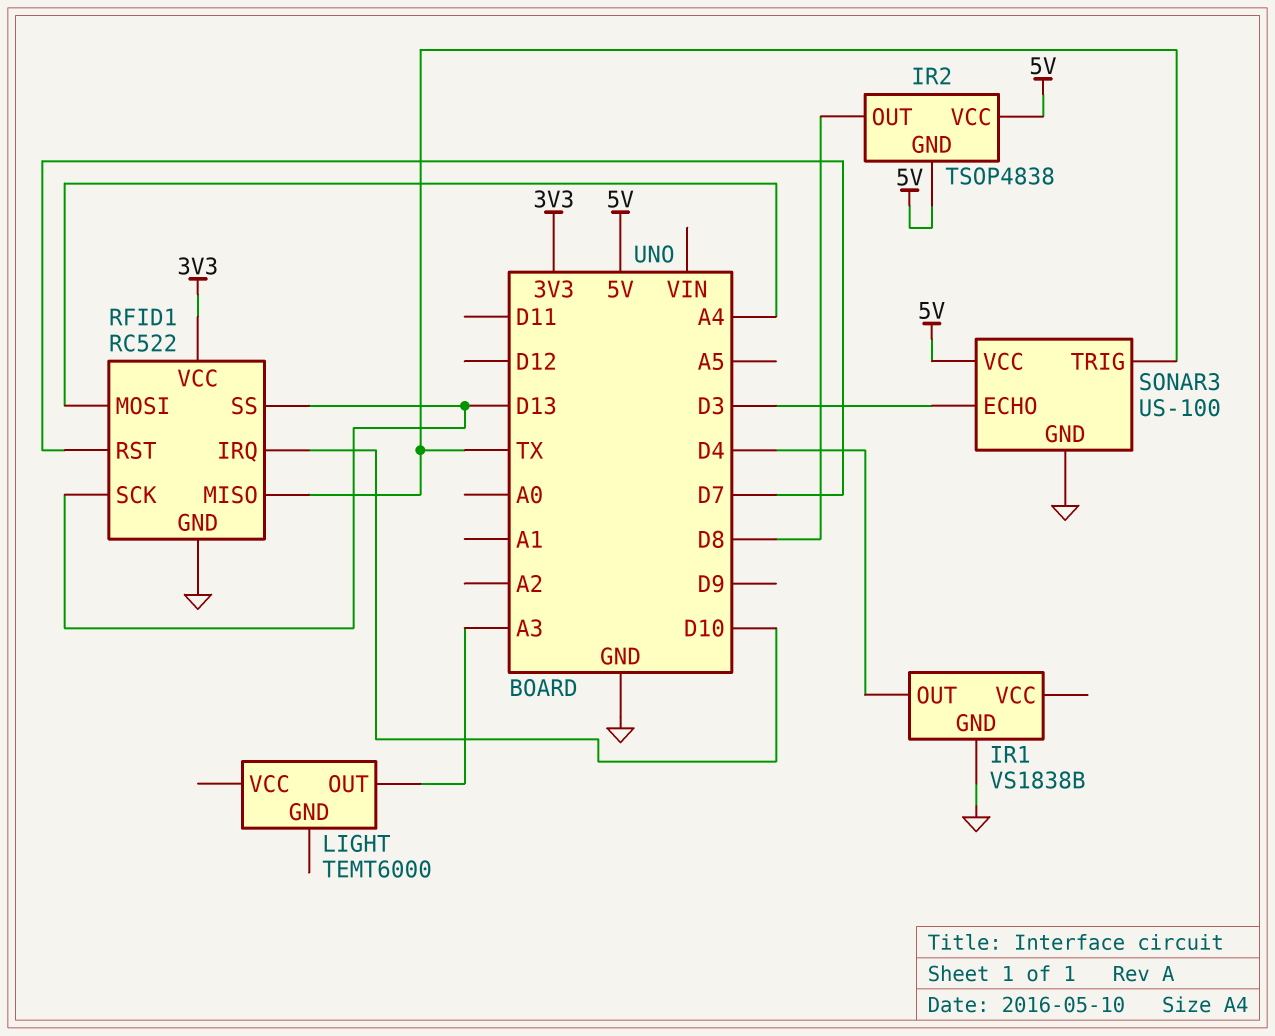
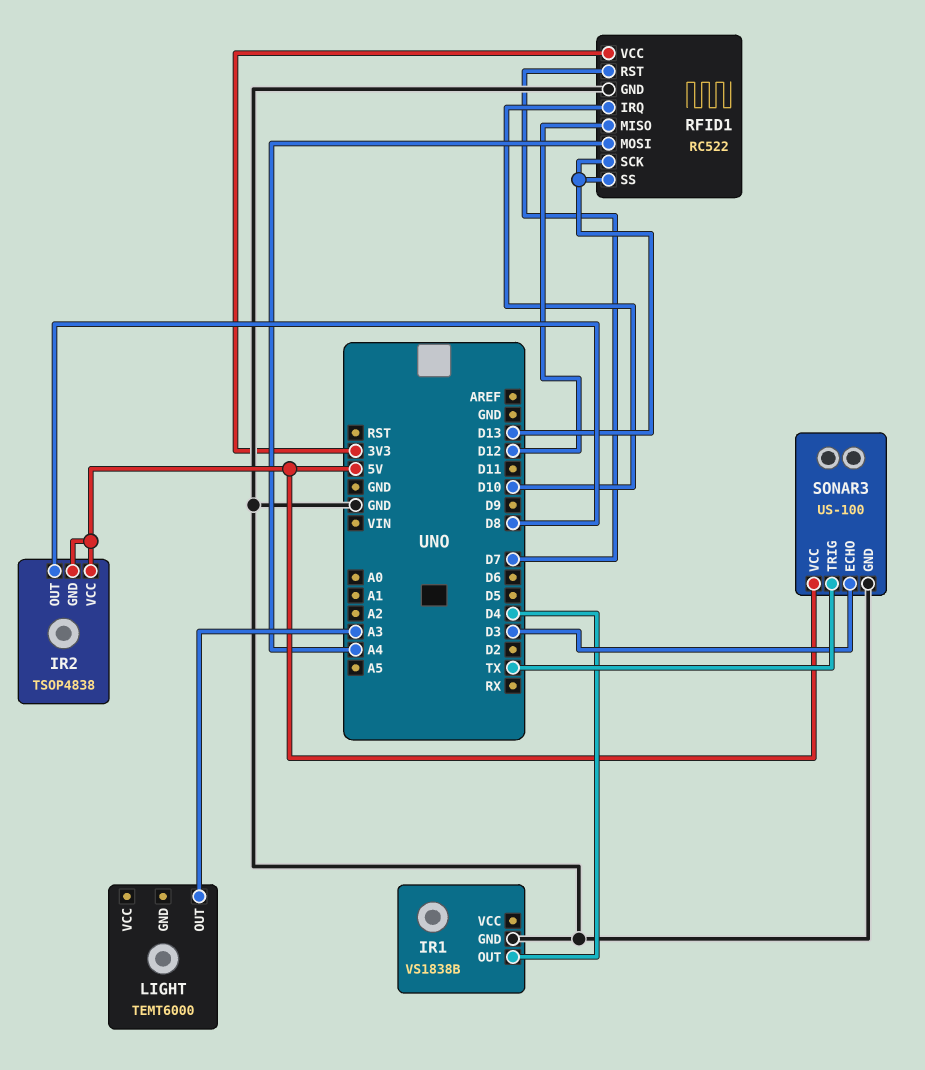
RFID1 pin MISO: TX -> D12

